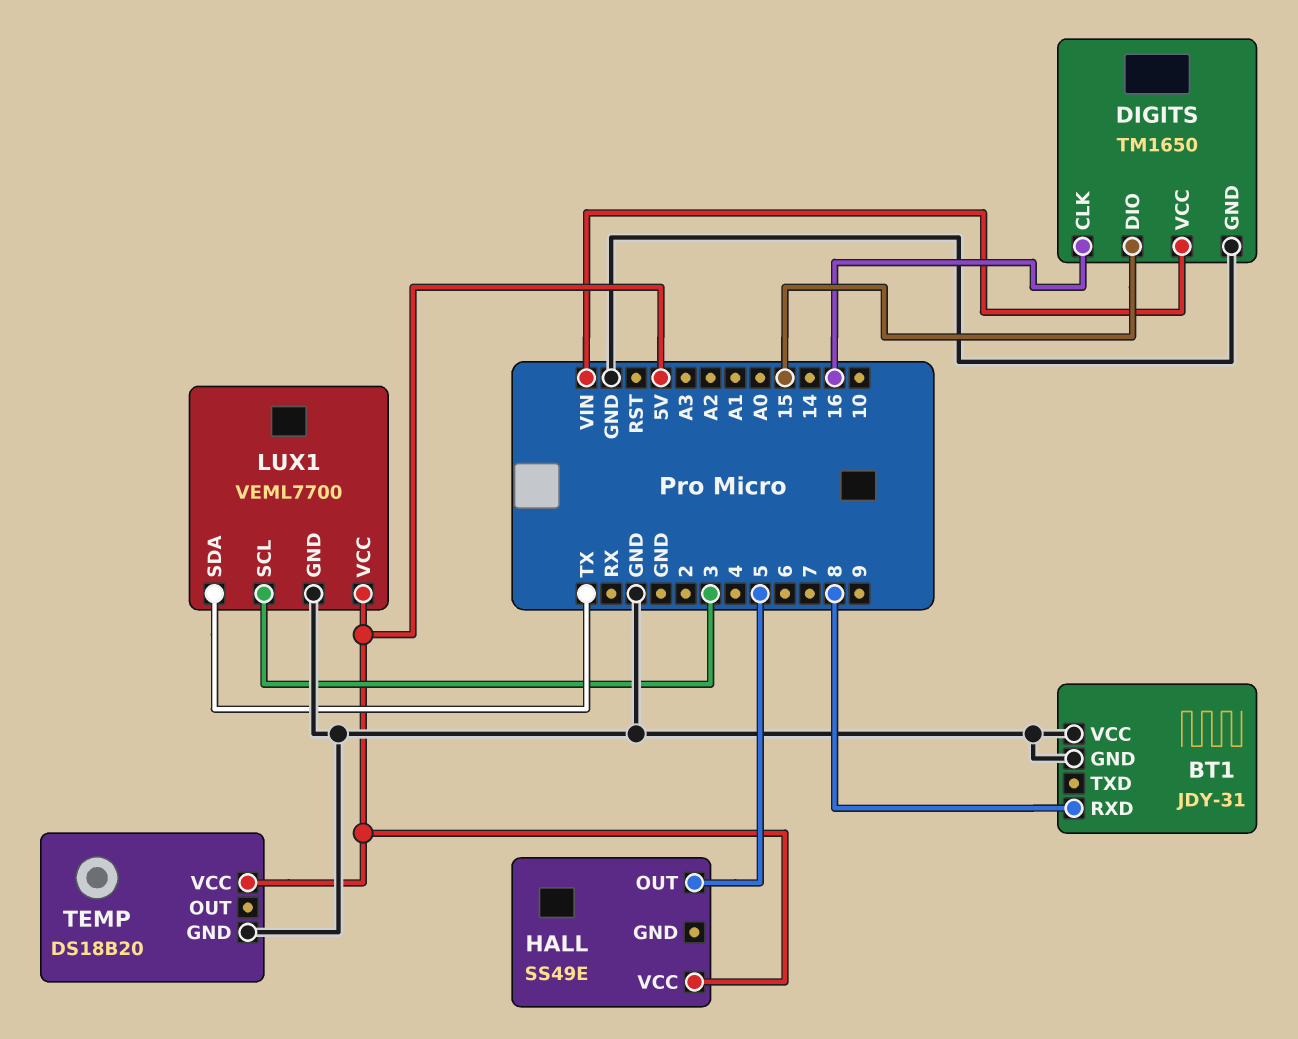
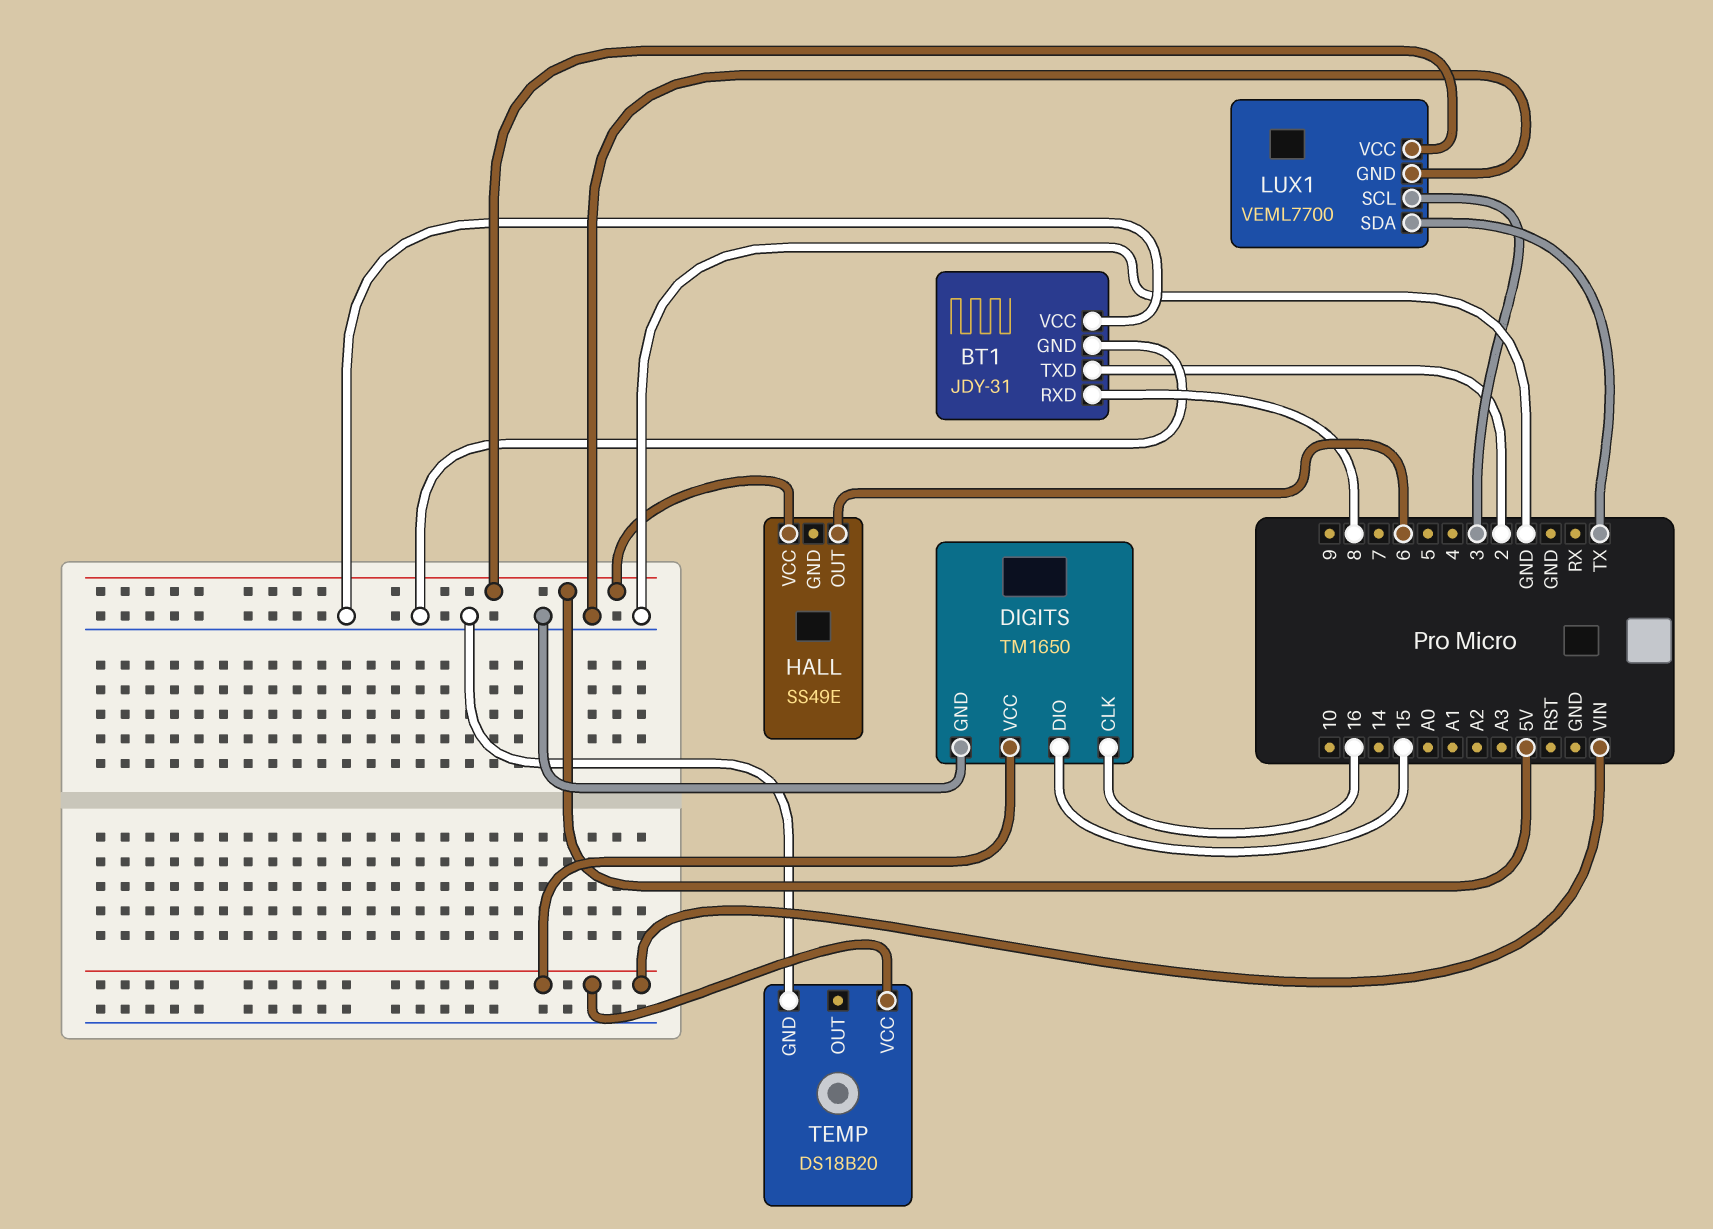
BT1 pin TXD: none -> 2
HALL pin OUT: 5 -> 6
TEMP pin VCC: 5V -> VIN

